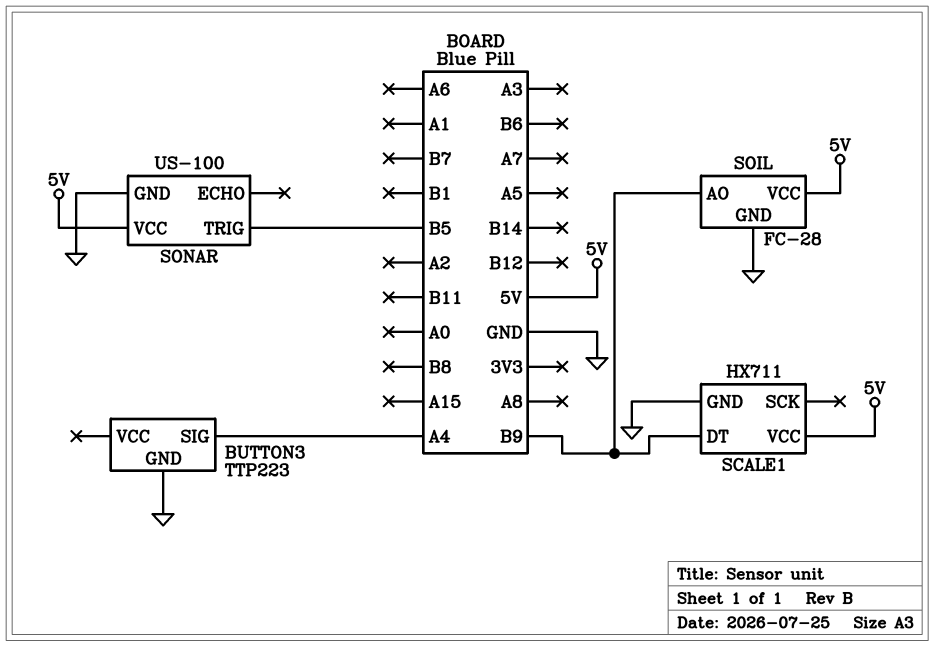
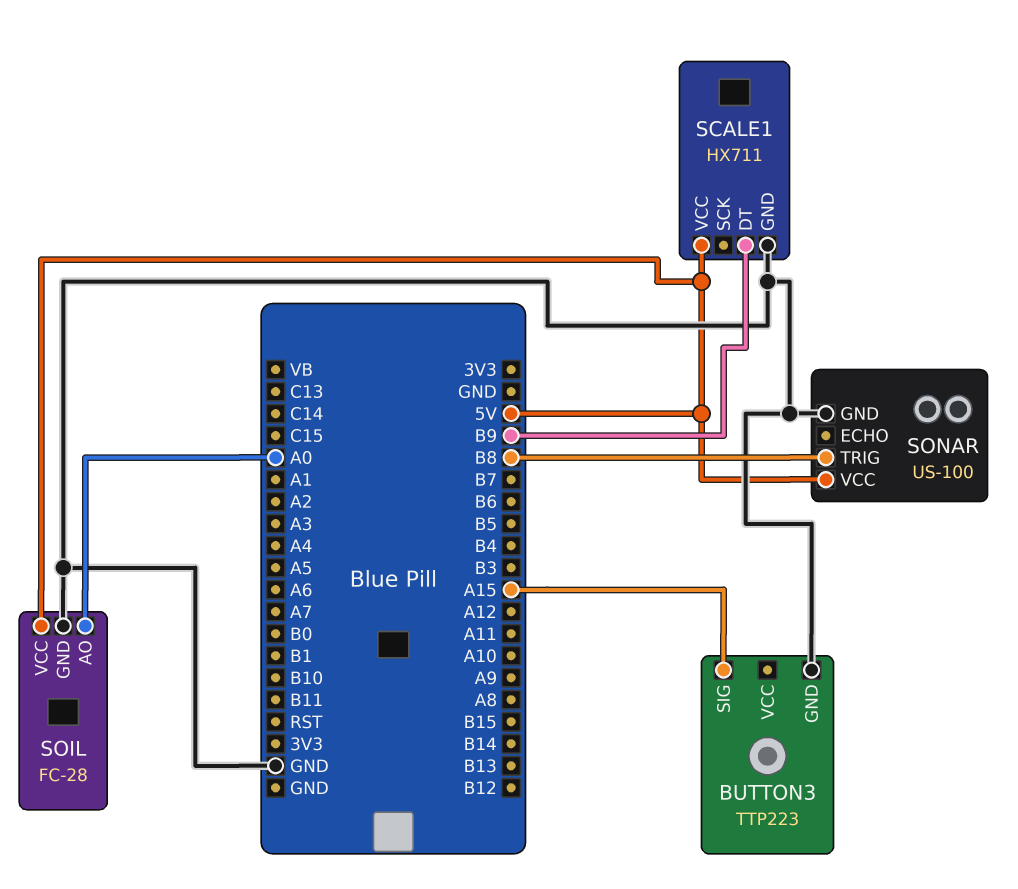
BUTTON3 pin SIG: A4 -> A15
SOIL pin AO: B9 -> A0
SONAR pin TRIG: B5 -> B8

